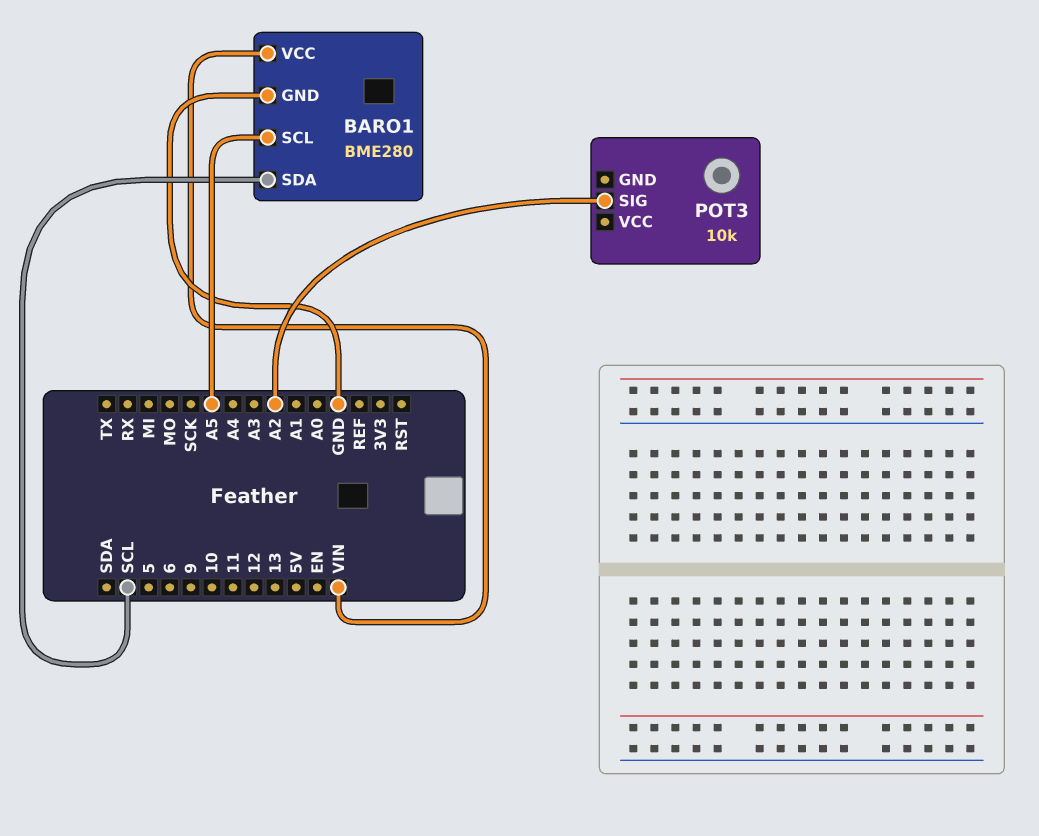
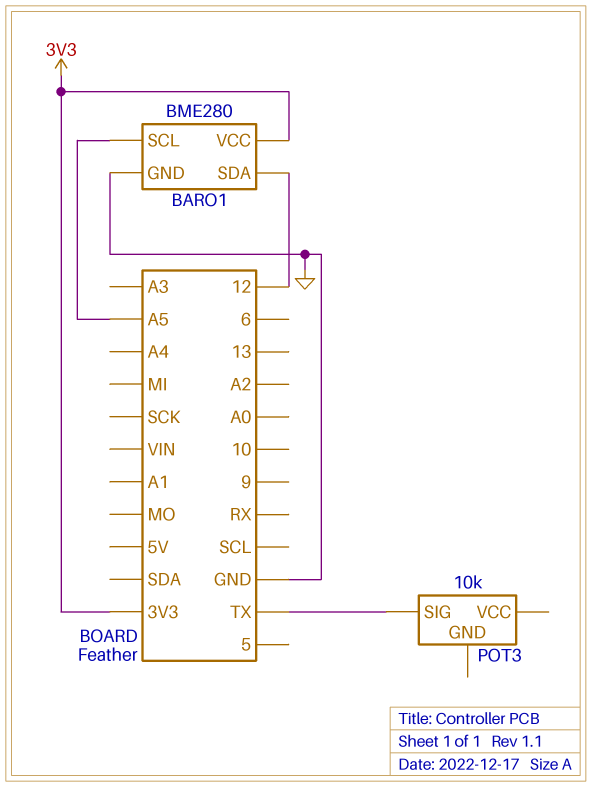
BARO1 pin SDA: SCL -> 12
BARO1 pin VCC: VIN -> 3V3
POT3 pin SIG: A2 -> TX

